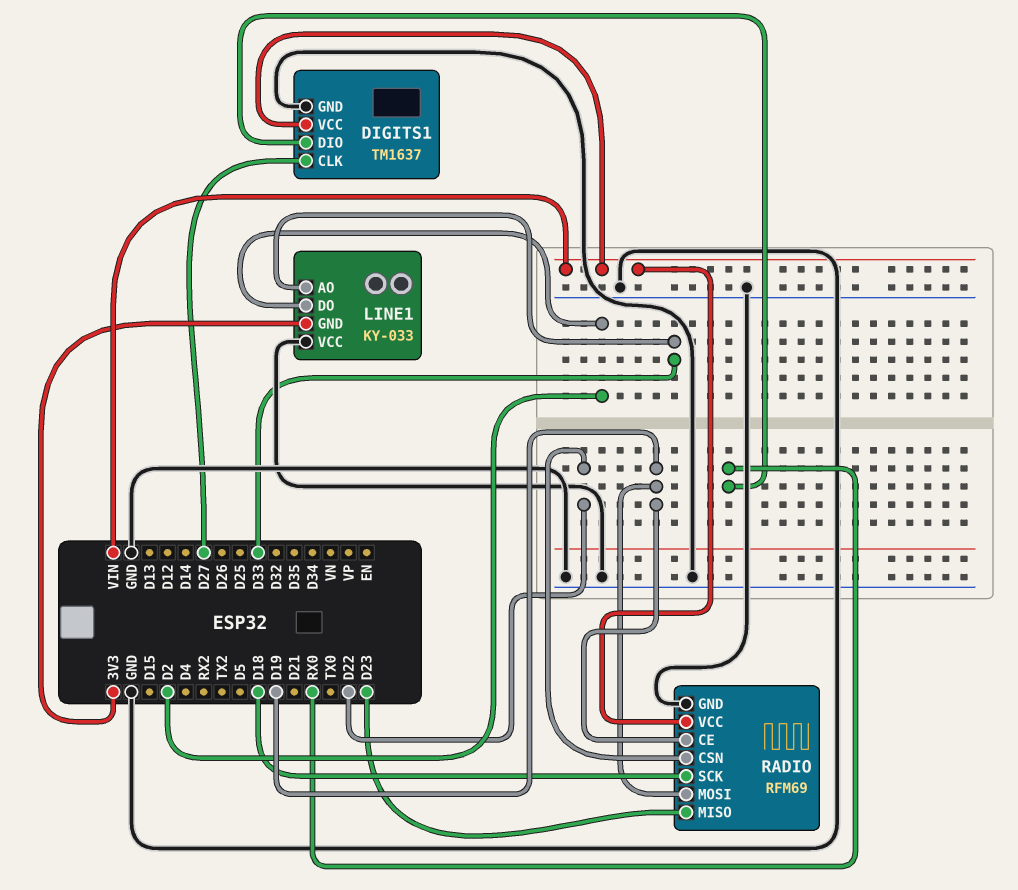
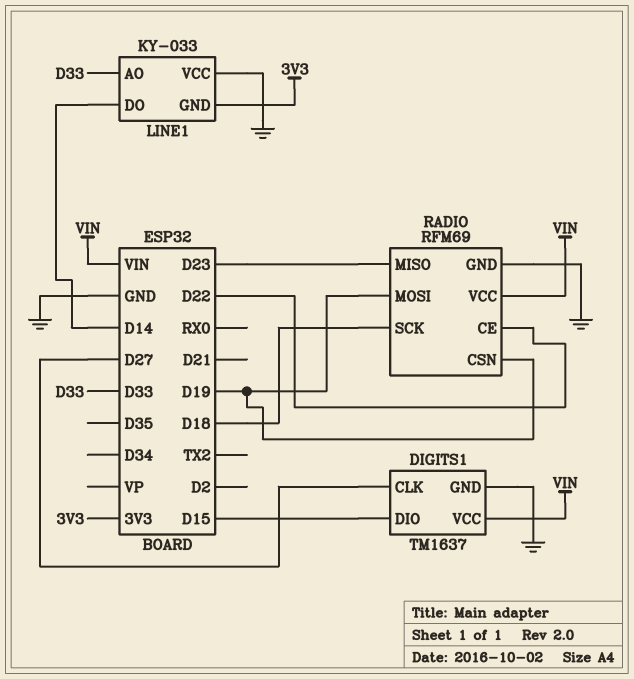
DIGITS1 pin DIO: RX0 -> D15
LINE1 pin DO: D2 -> D14
RADIO pin CE: D19 -> D22
RADIO pin CSN: D22 -> D19

